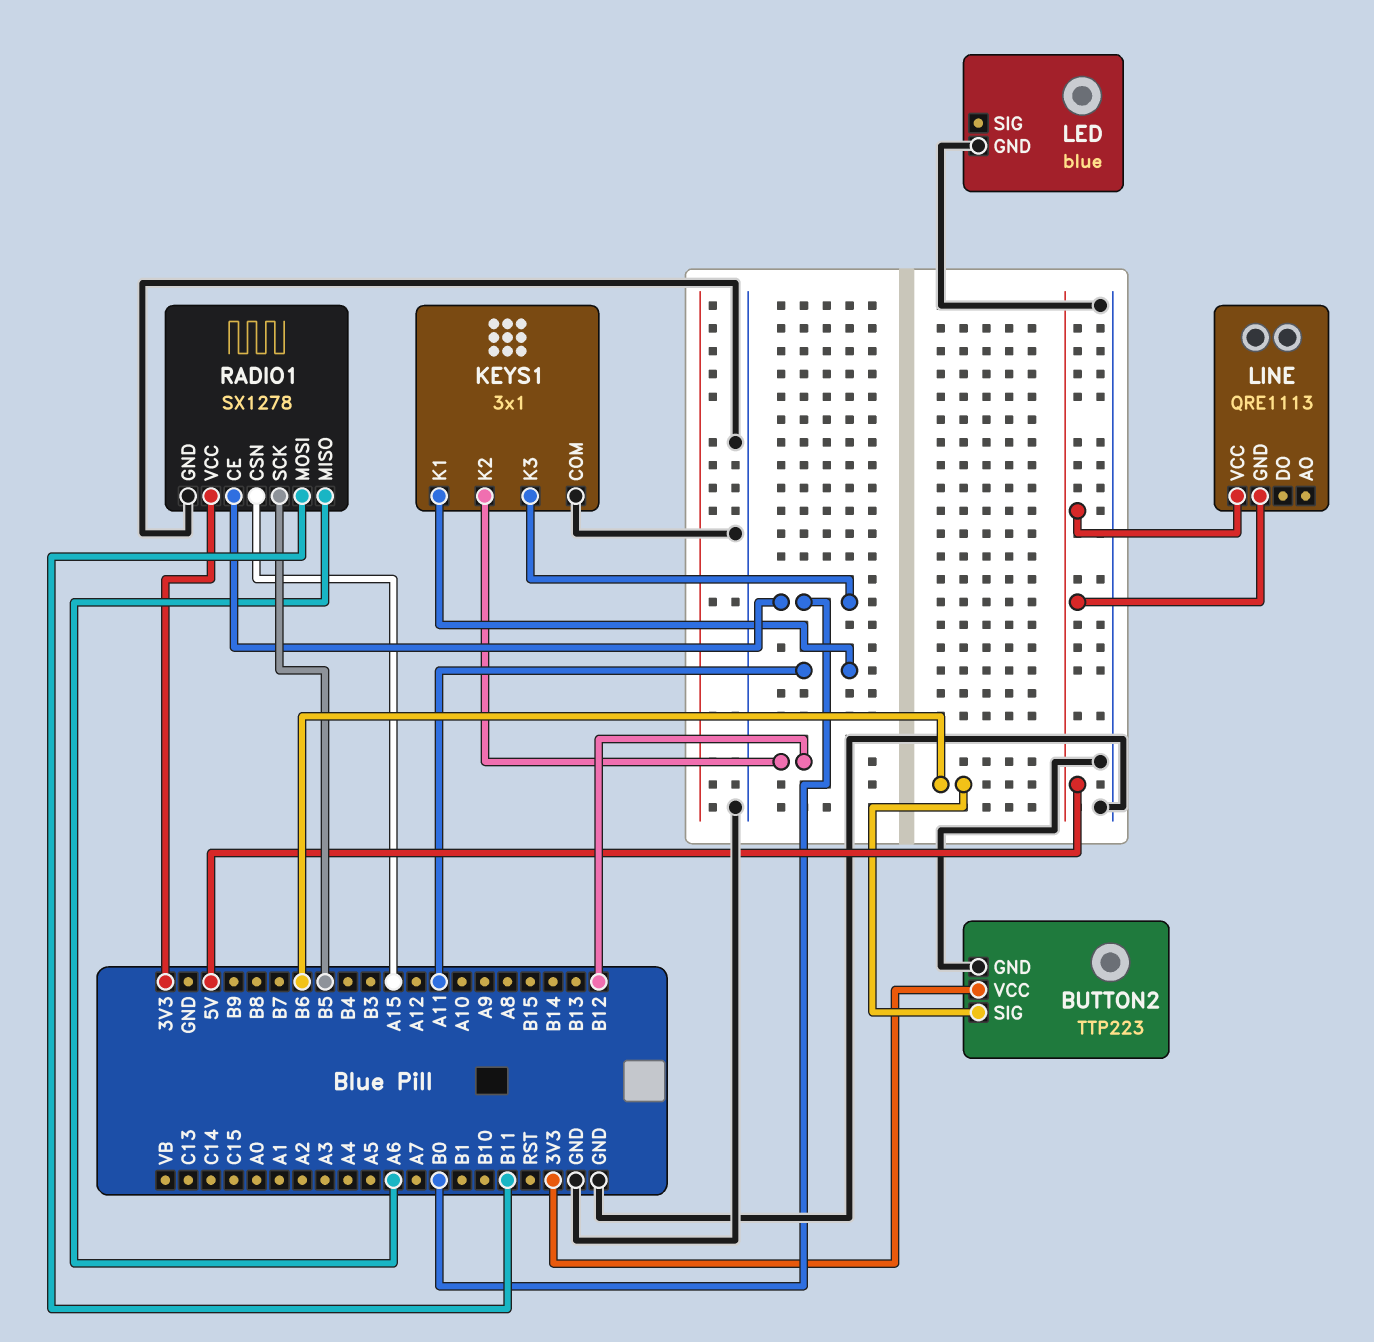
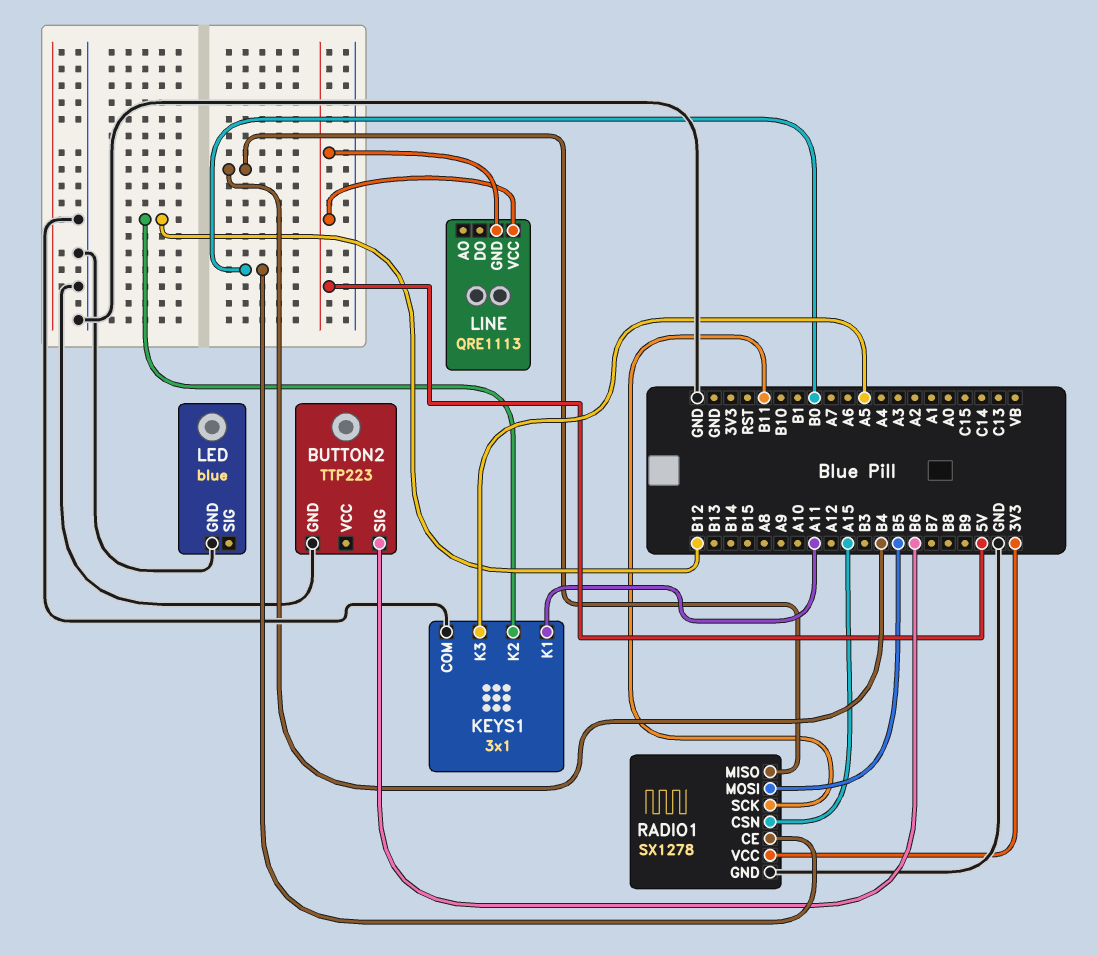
BUTTON2 pin VCC: 3V3 -> none
KEYS1 pin K3: B0 -> A5
RADIO1 pin MISO: A6 -> B4
RADIO1 pin MOSI: B11 -> B5
RADIO1 pin SCK: B5 -> B11

